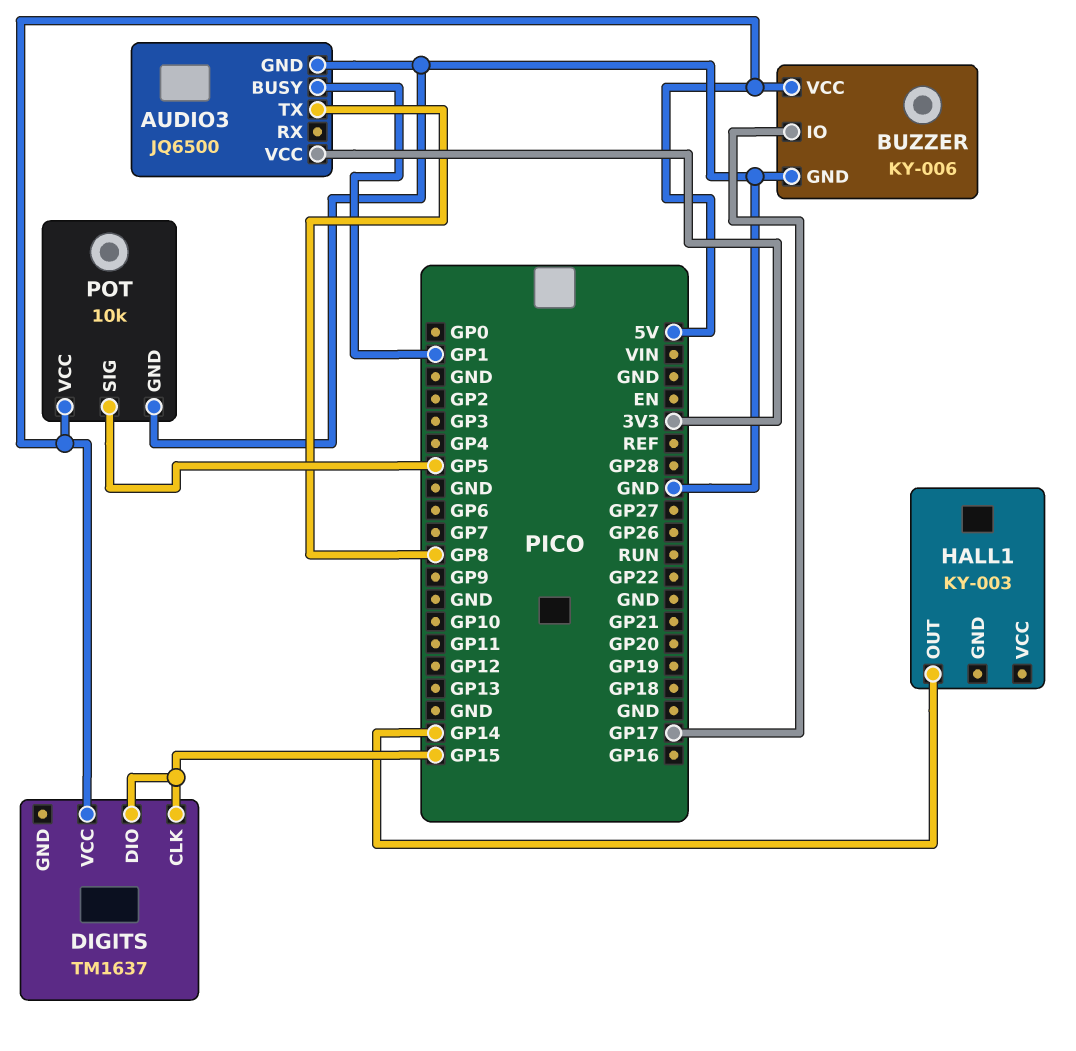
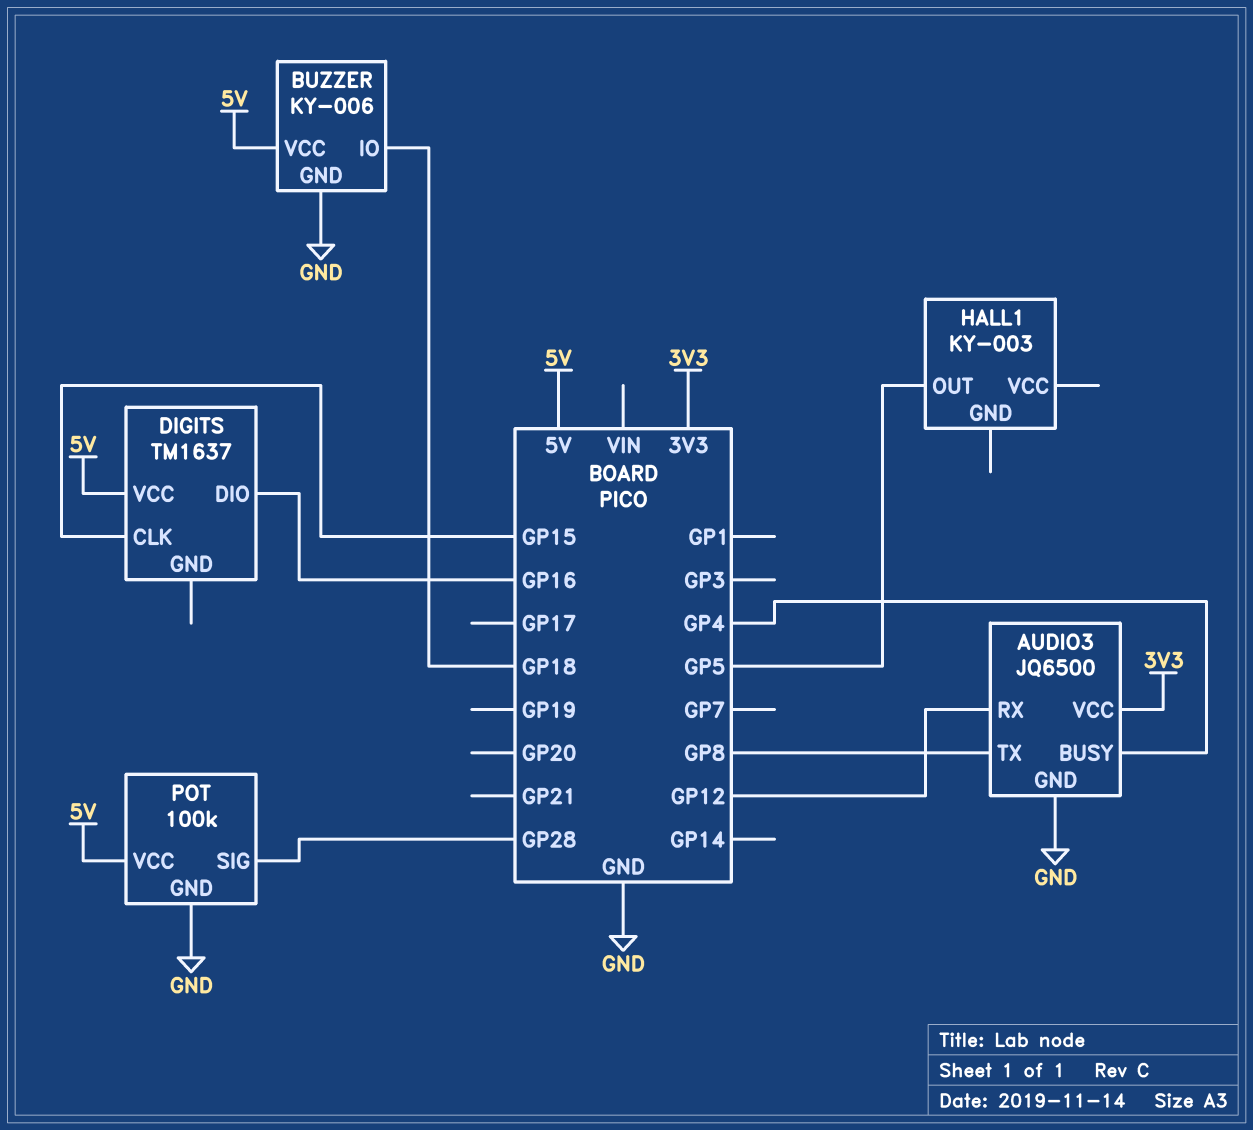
AUDIO3 pin BUSY: GP1 -> GP4
AUDIO3 pin RX: none -> GP12
BUZZER pin IO: GP17 -> GP18
DIGITS pin DIO: GP15 -> GP16
HALL1 pin OUT: GP14 -> GP5
POT: 10k -> 100k
POT pin SIG: GP5 -> GP28

